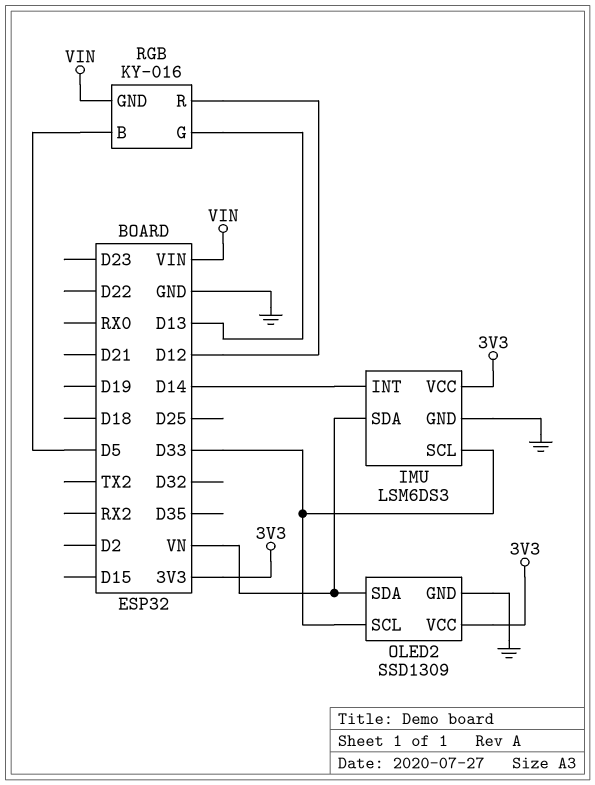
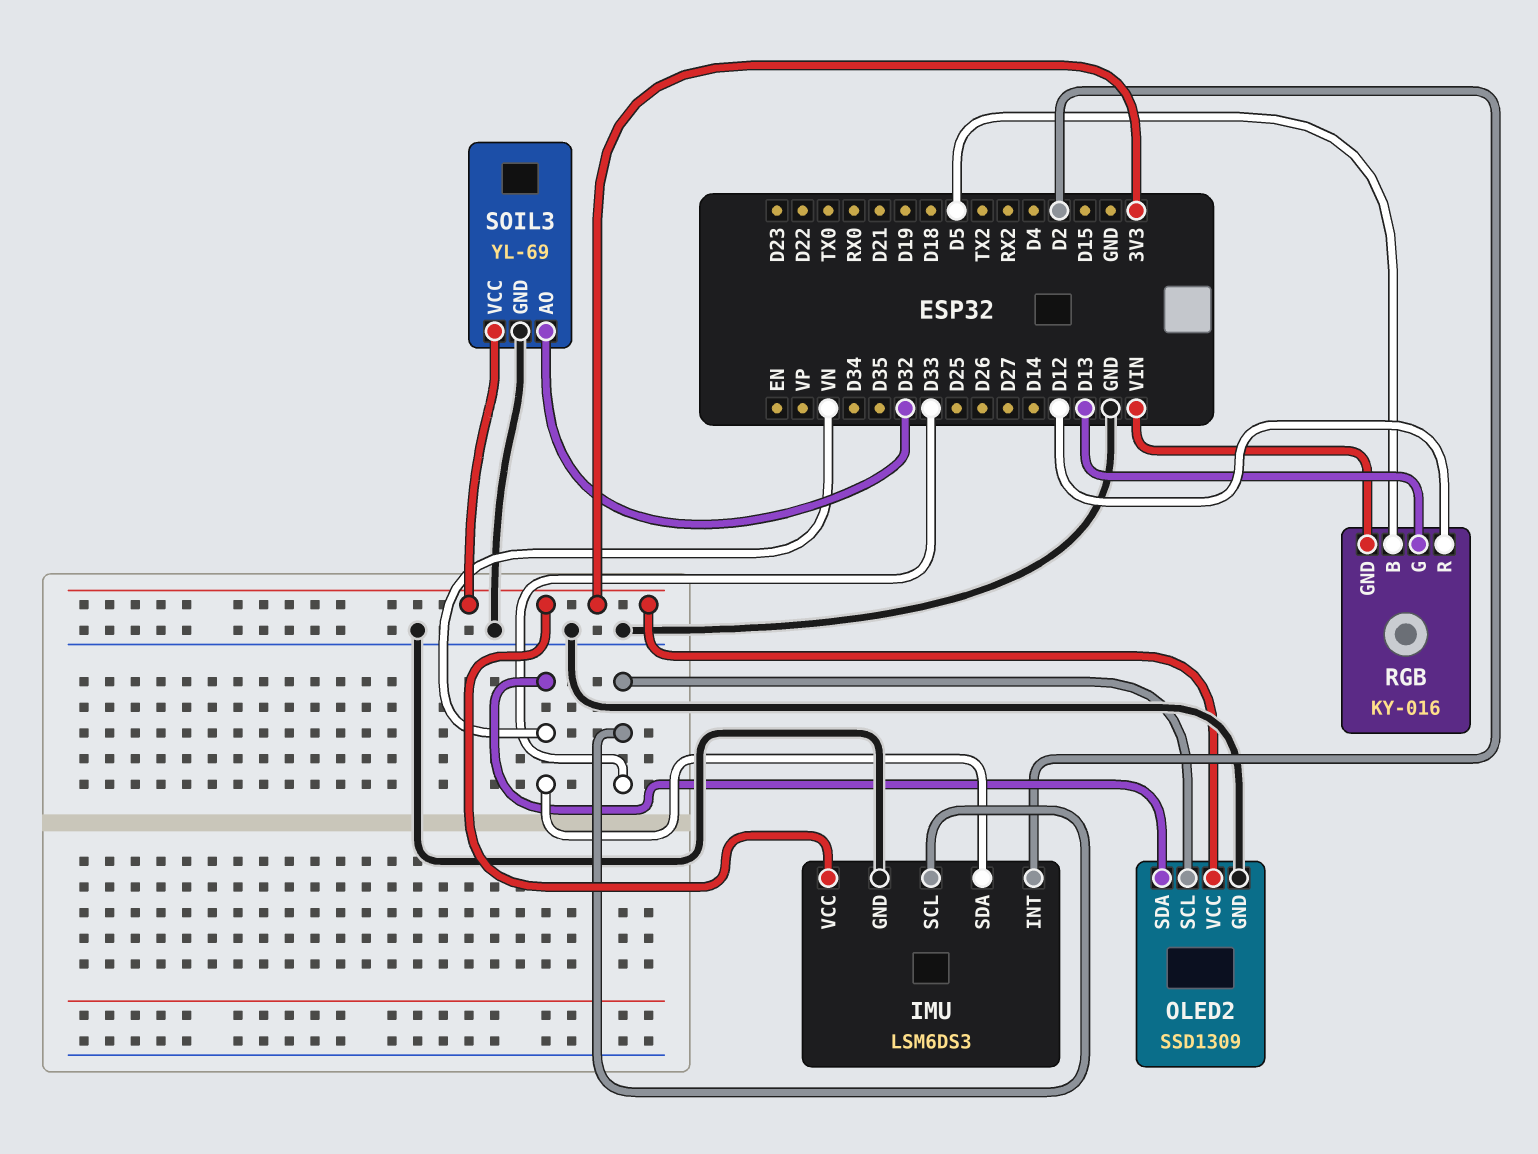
IMU pin INT: D14 -> D2
SOIL3: none -> YL-69
SOIL3 pin AO: none -> D32
SOIL3 pin GND: none -> GND
SOIL3 pin VCC: none -> 3V3

